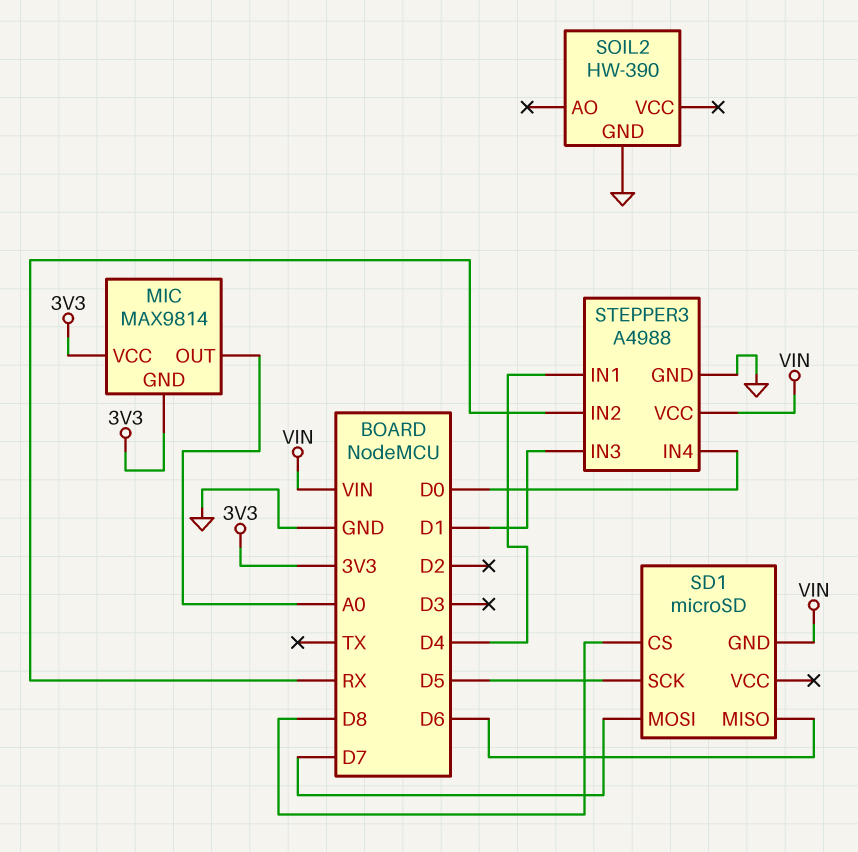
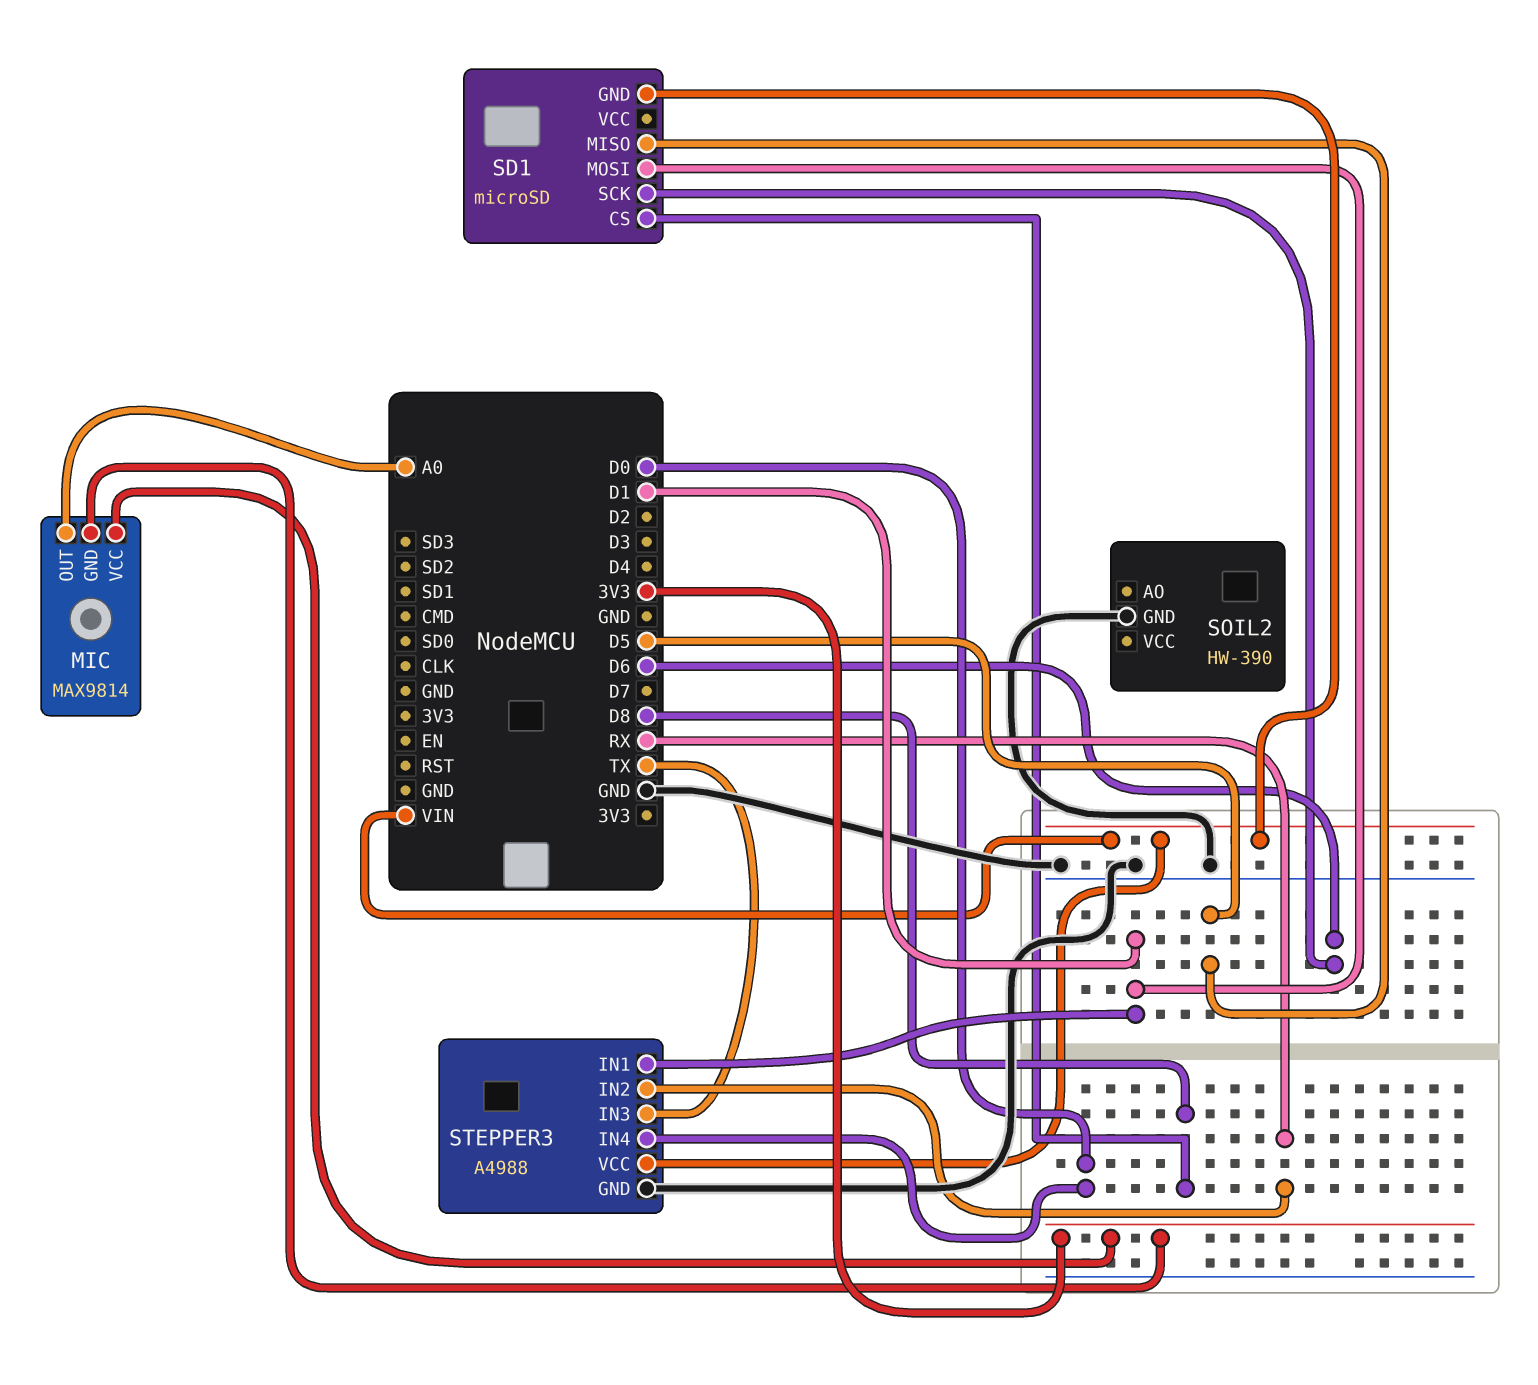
SD1 pin MISO: D6 -> D5
SD1 pin MOSI: D7 -> D1
SD1 pin SCK: D5 -> D6
STEPPER3 pin IN1: D4 -> D1
STEPPER3 pin IN3: D1 -> TX

